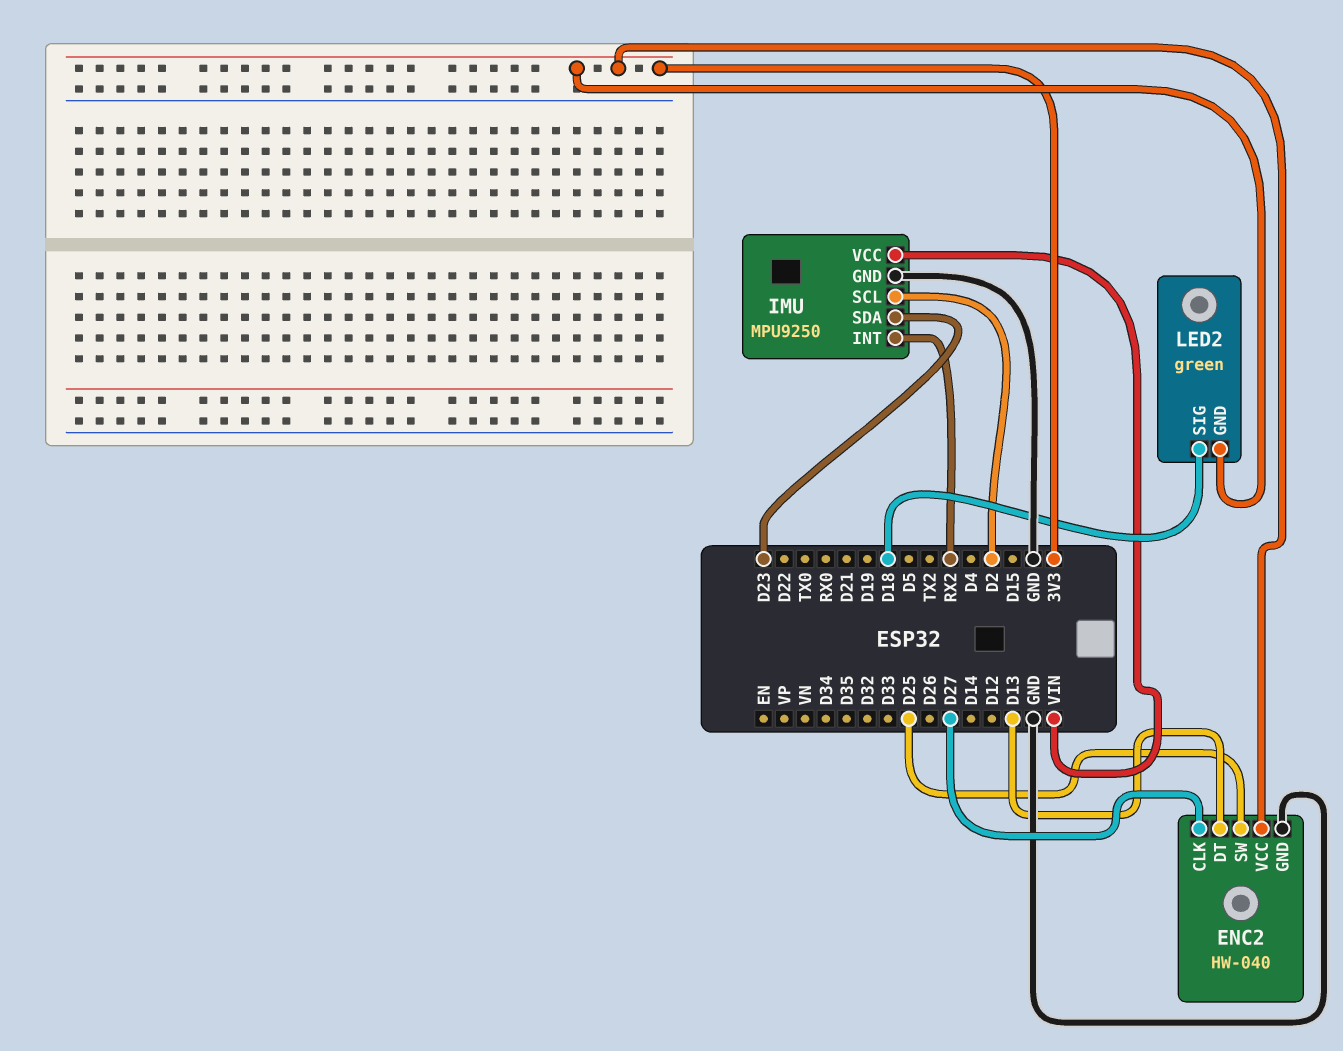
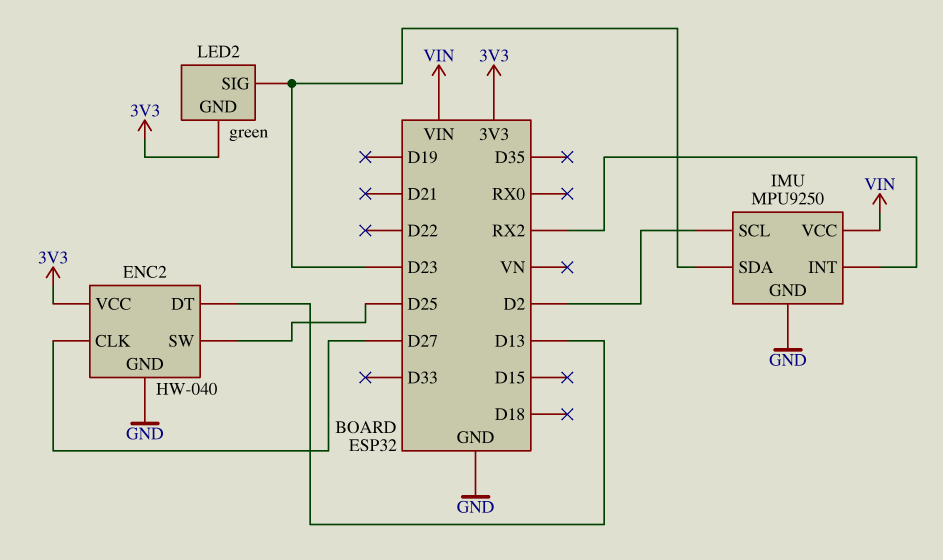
LED2 pin SIG: D18 -> D23

